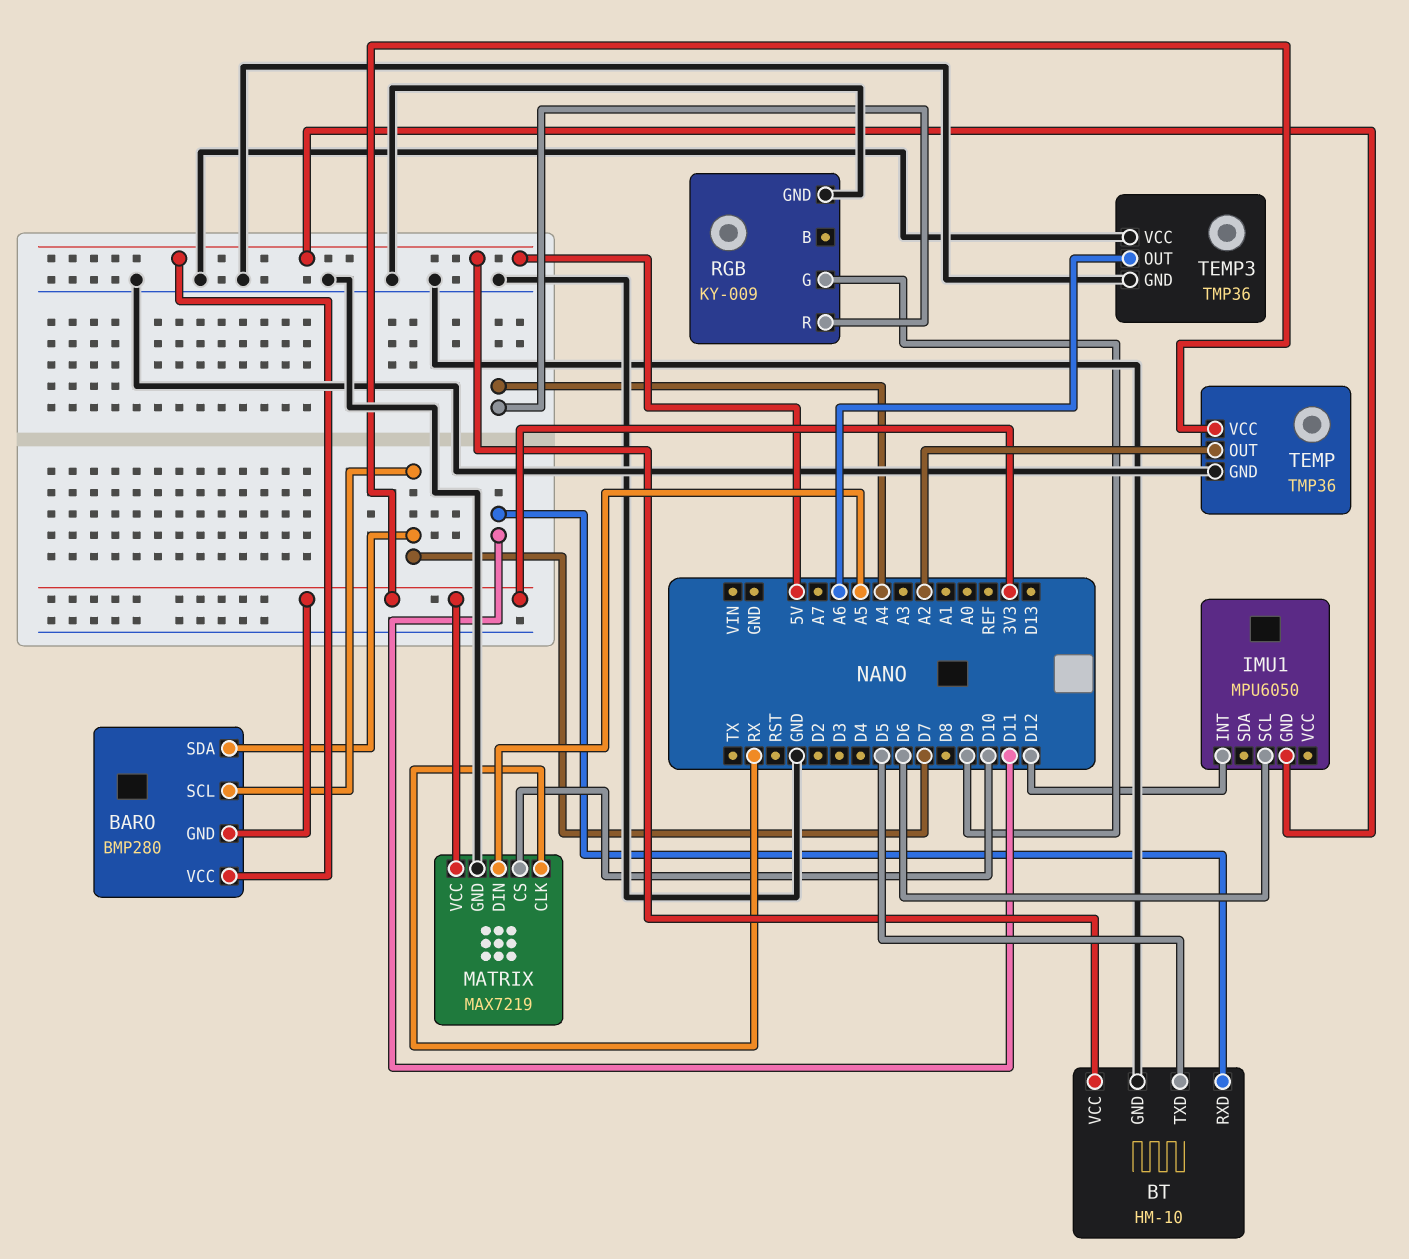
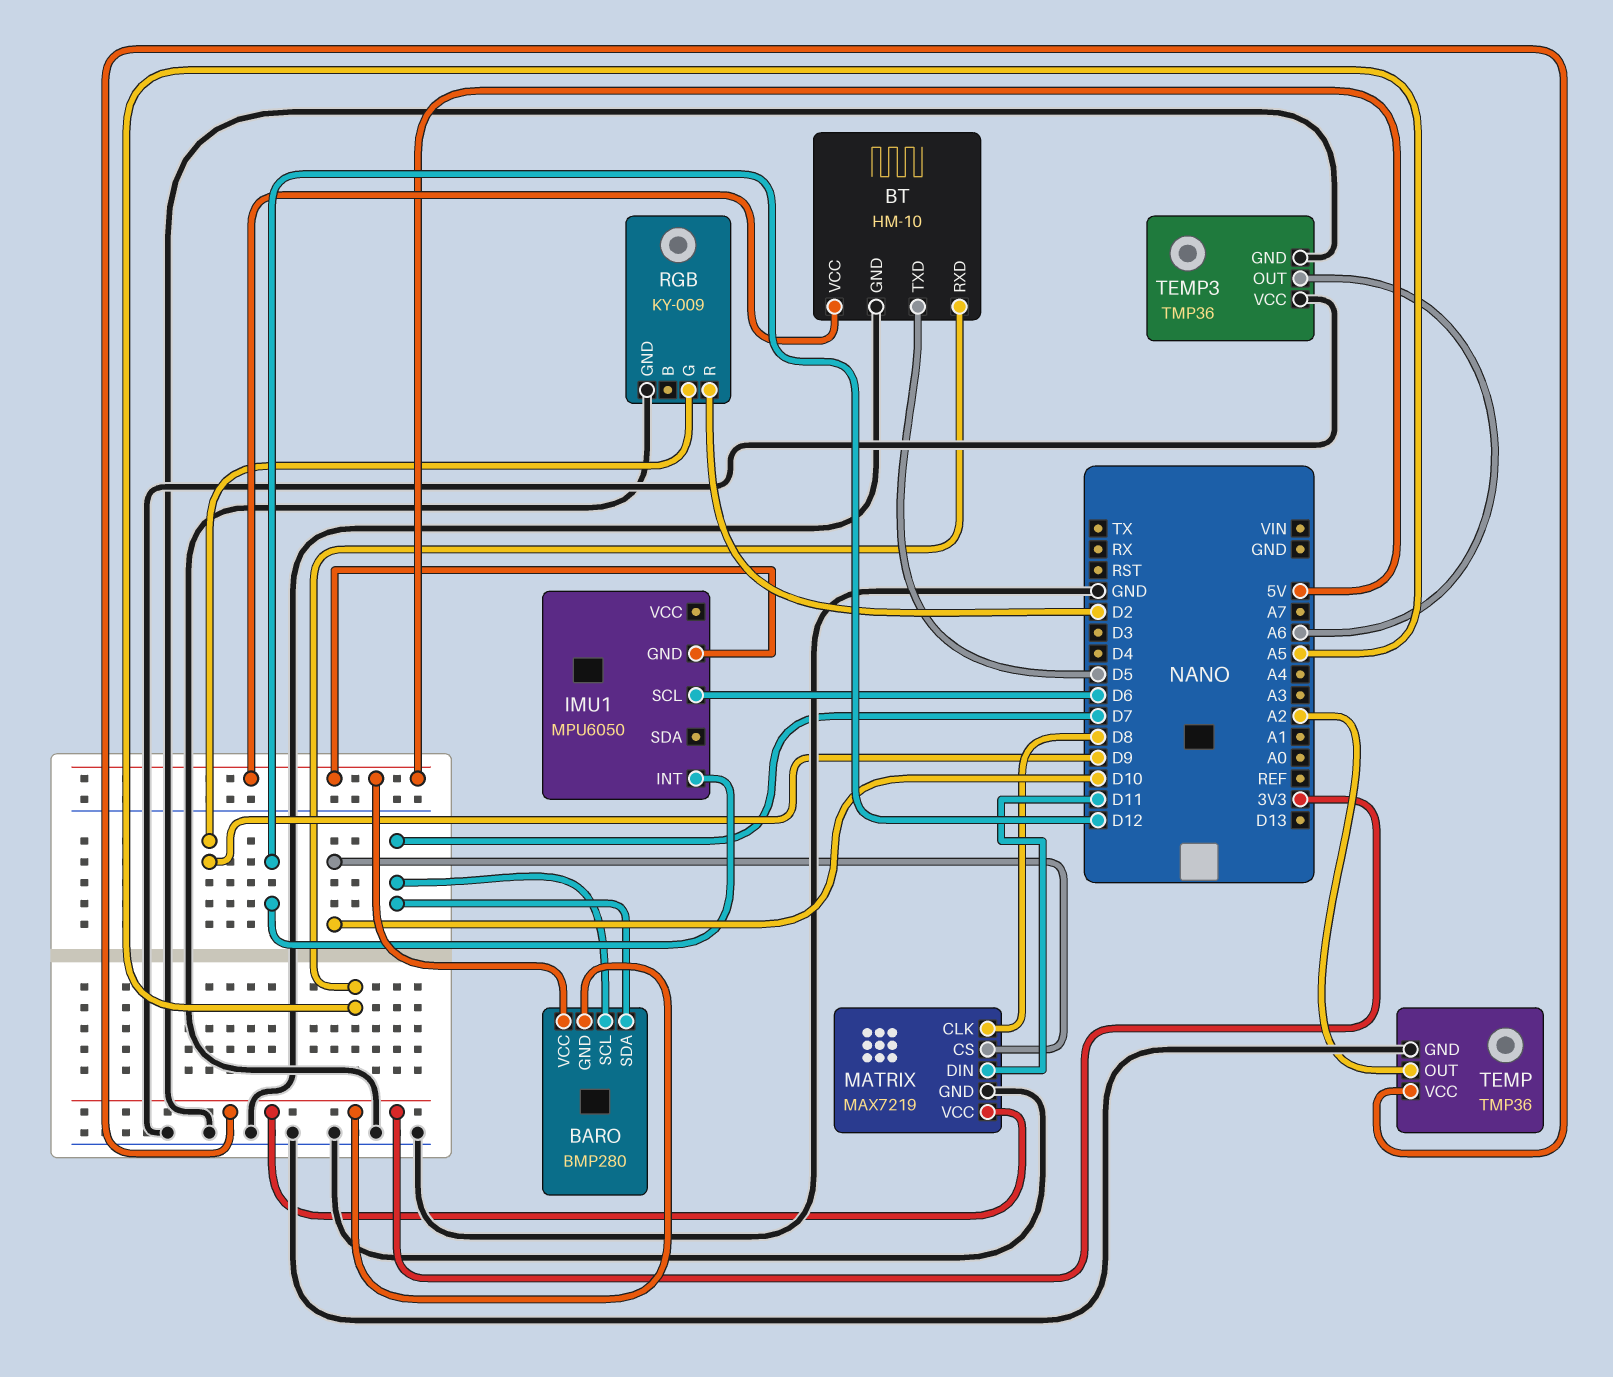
BT pin RXD: D11 -> A5
MATRIX pin CLK: RX -> D8
MATRIX pin DIN: A5 -> D11
RGB pin R: A4 -> D2

